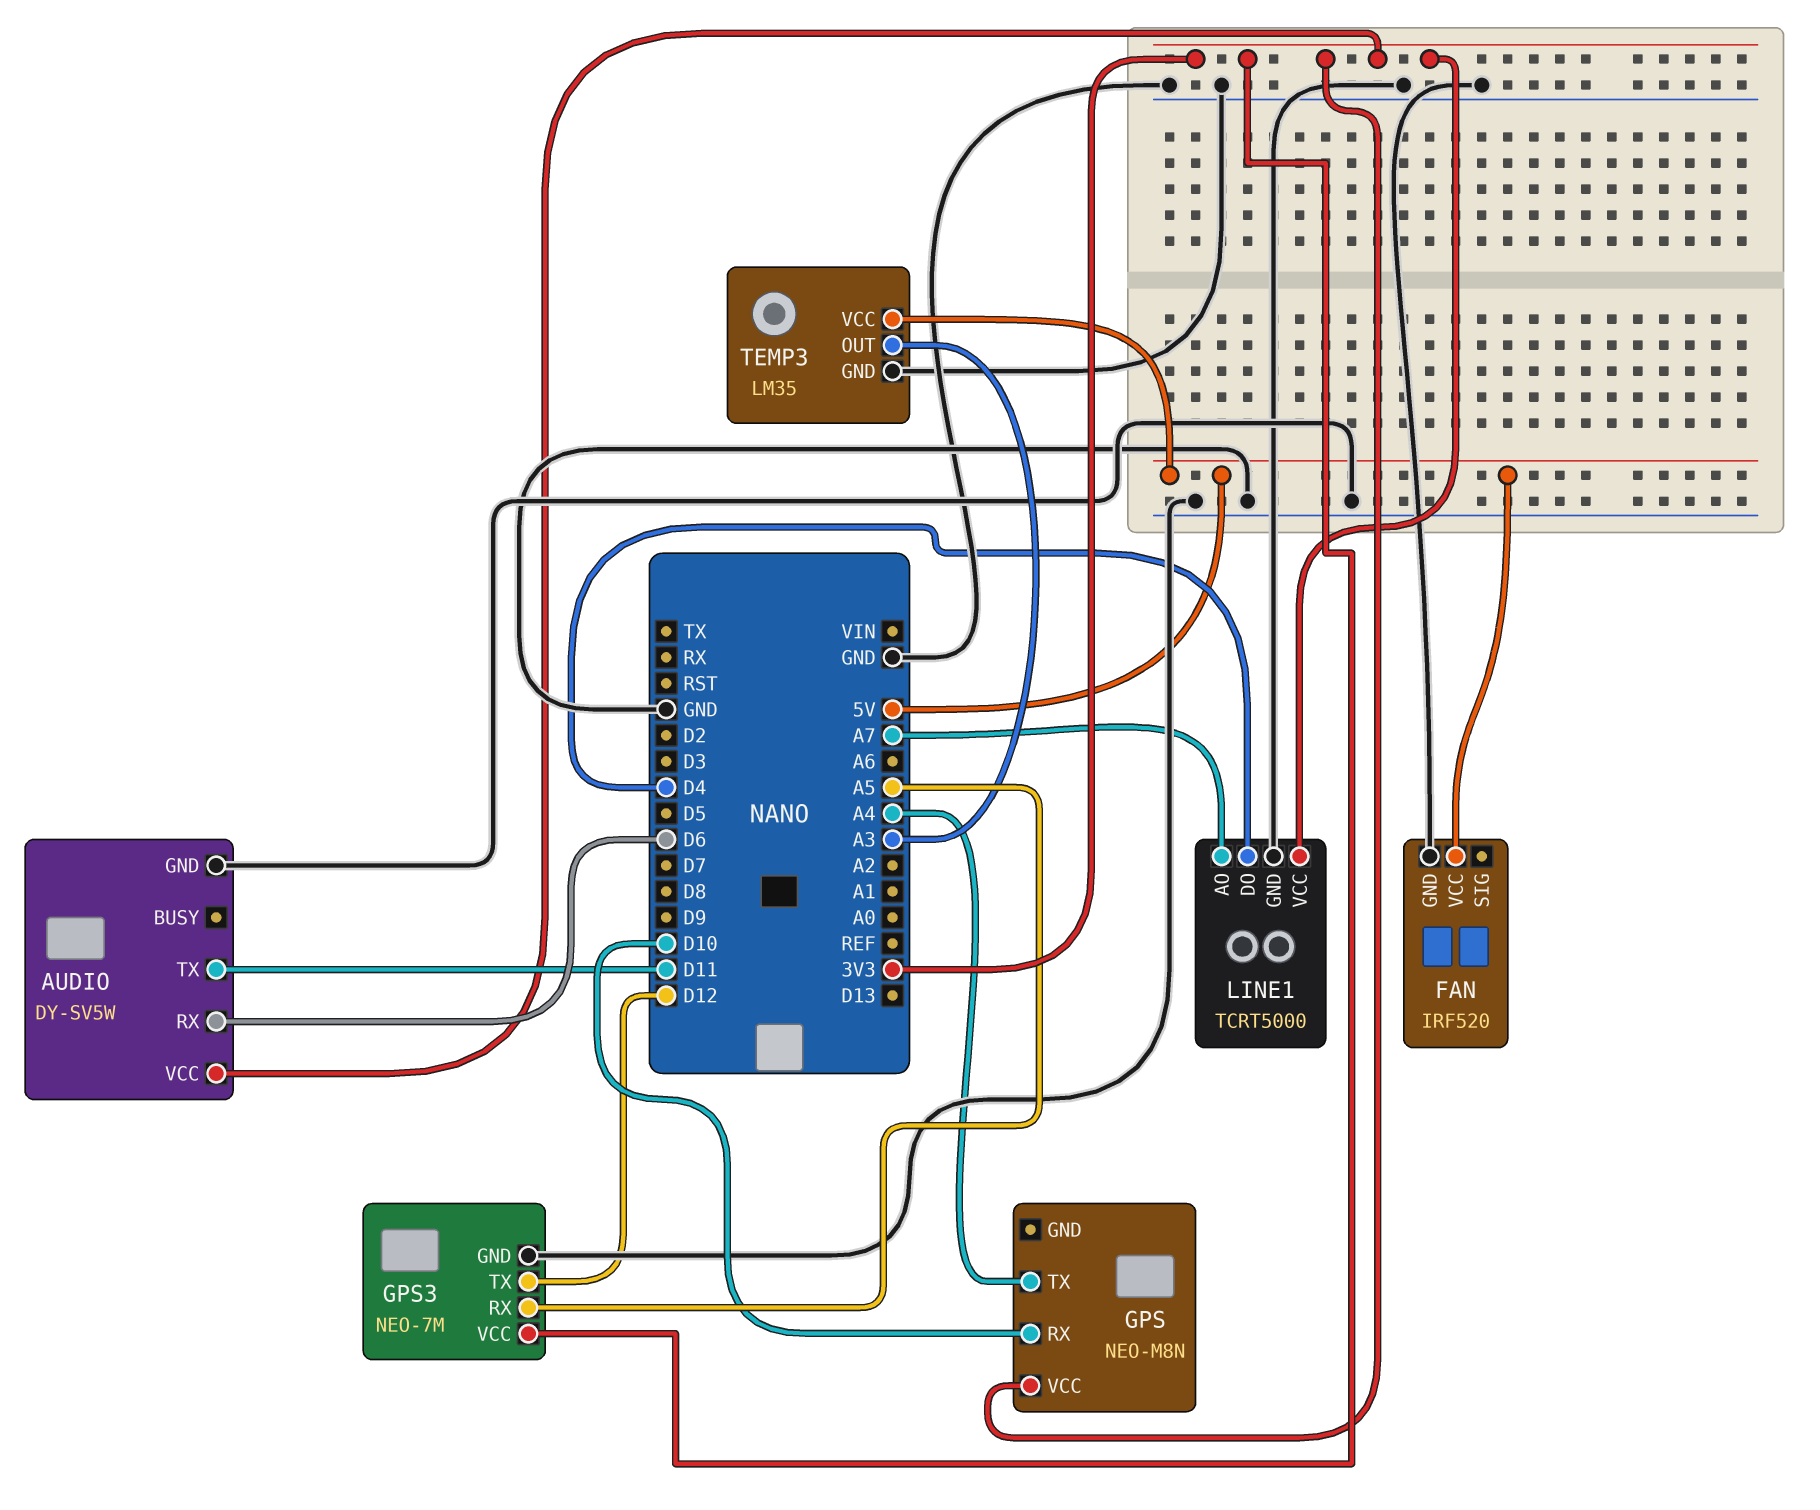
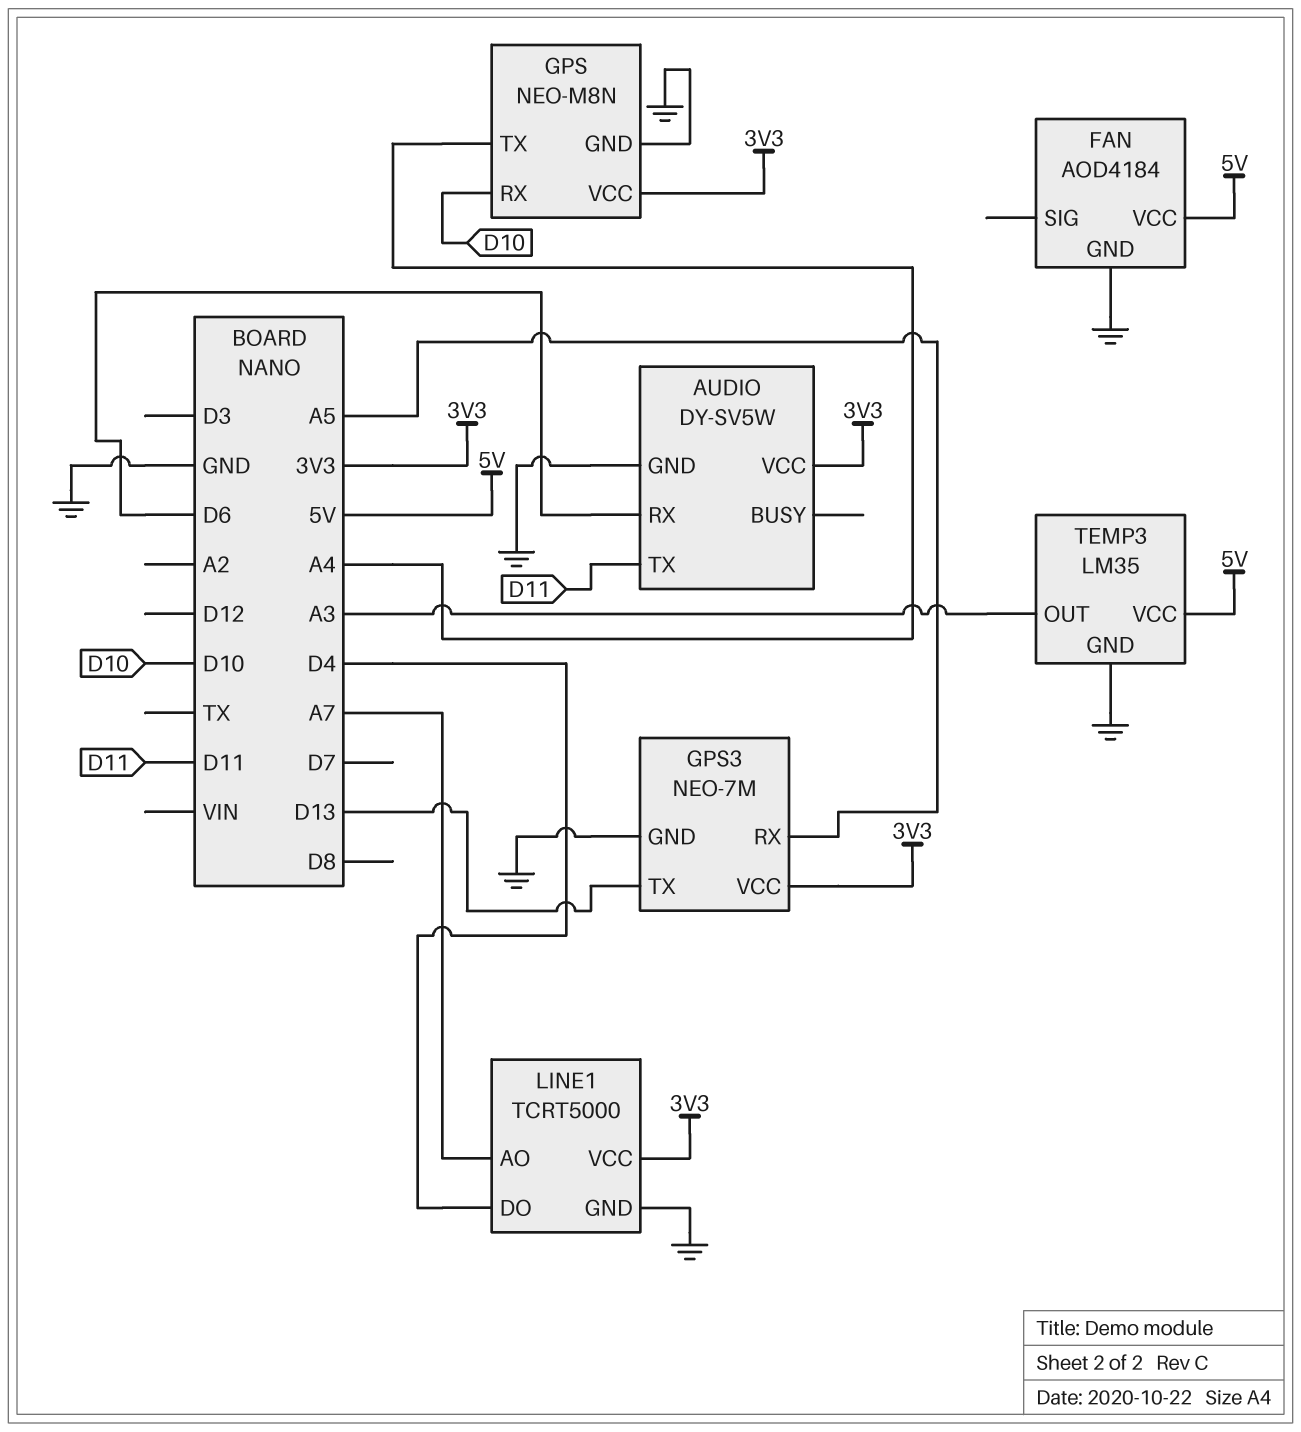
FAN: IRF520 -> AOD4184
GPS pin GND: none -> GND
GPS3 pin TX: D12 -> D13

